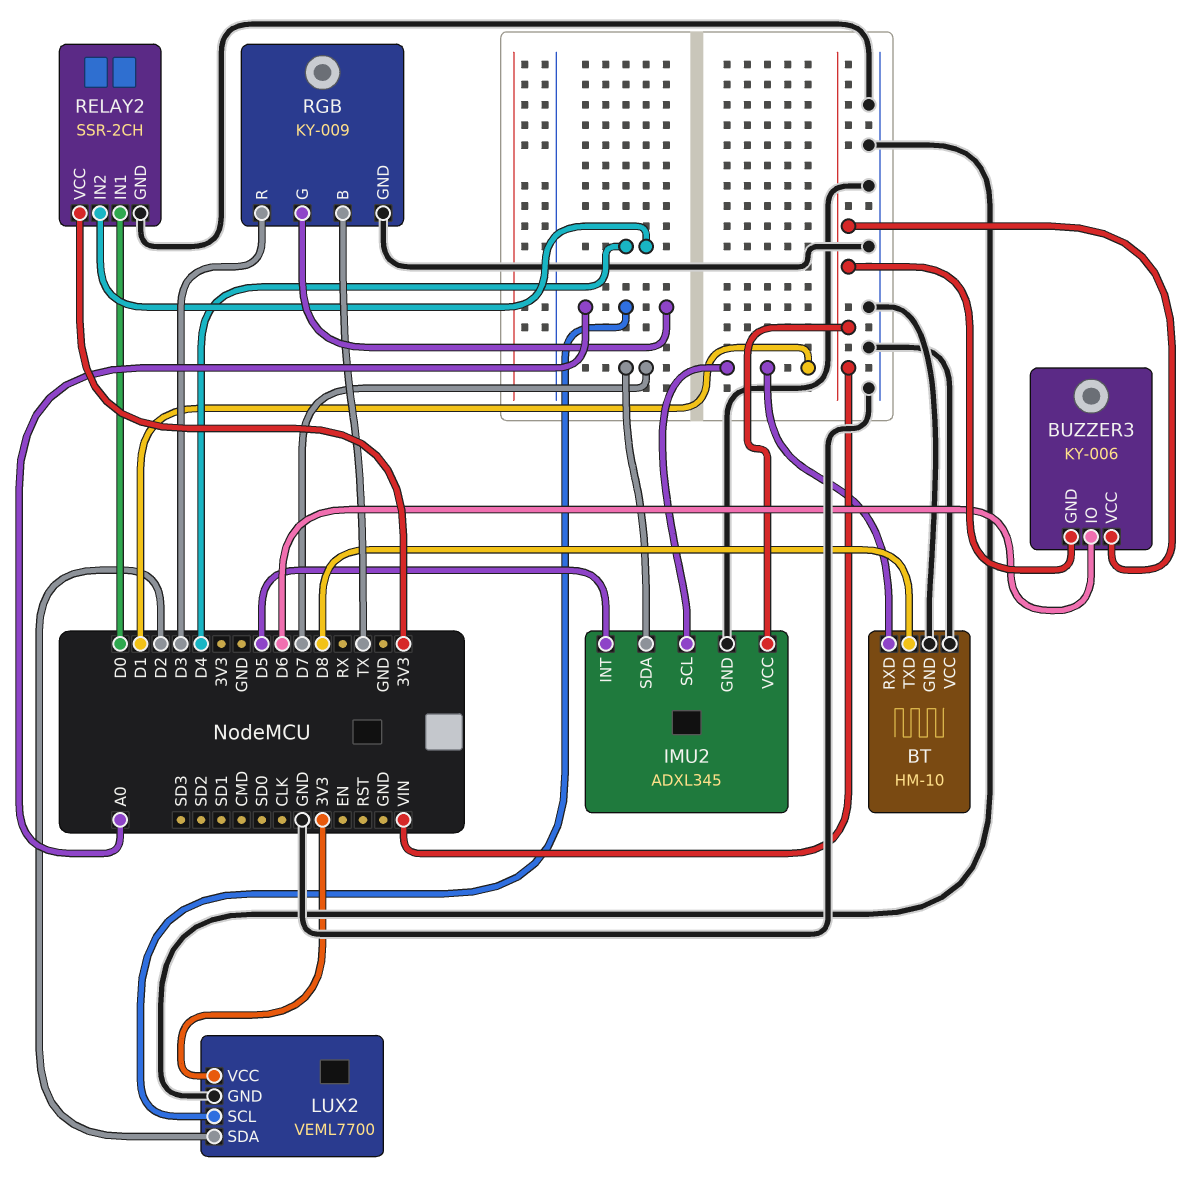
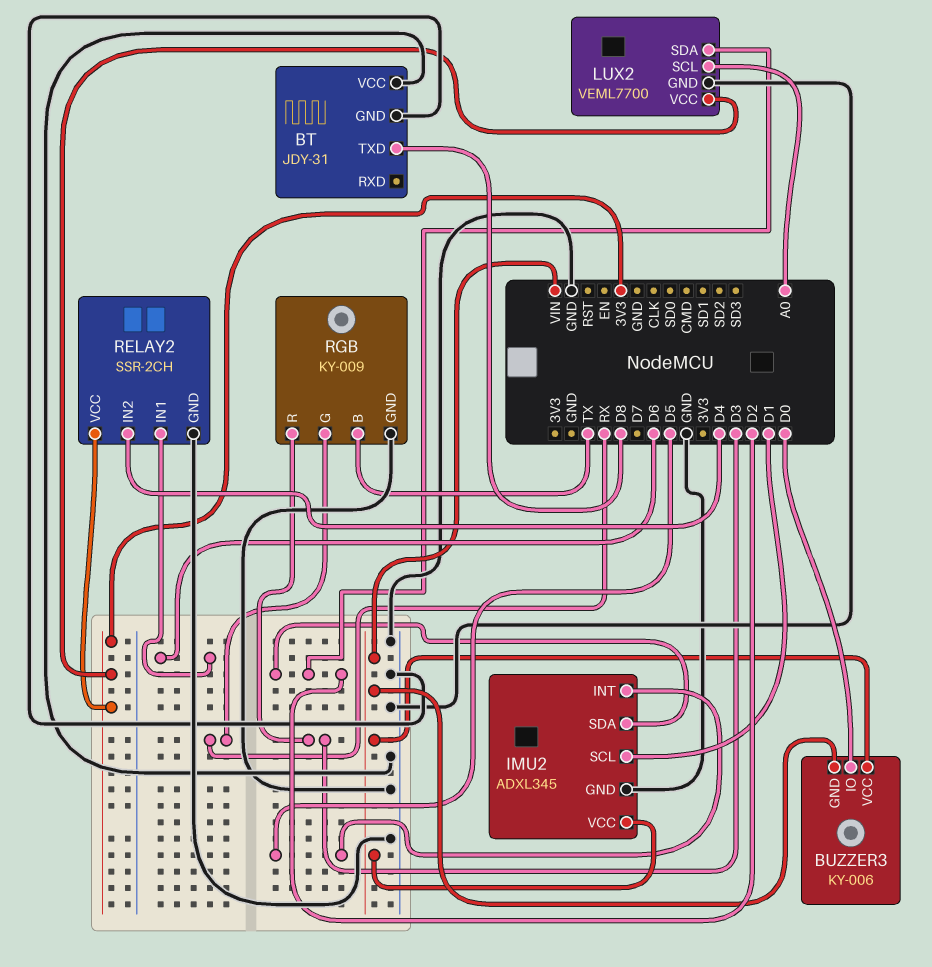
BT: HM-10 -> JDY-31
BT pin RXD: D1 -> none
BUZZER3 pin IO: D6 -> D0
IMU2 pin SDA: D7 -> D2
RELAY2 pin IN1: D0 -> D6
RGB pin G: A0 -> RX

